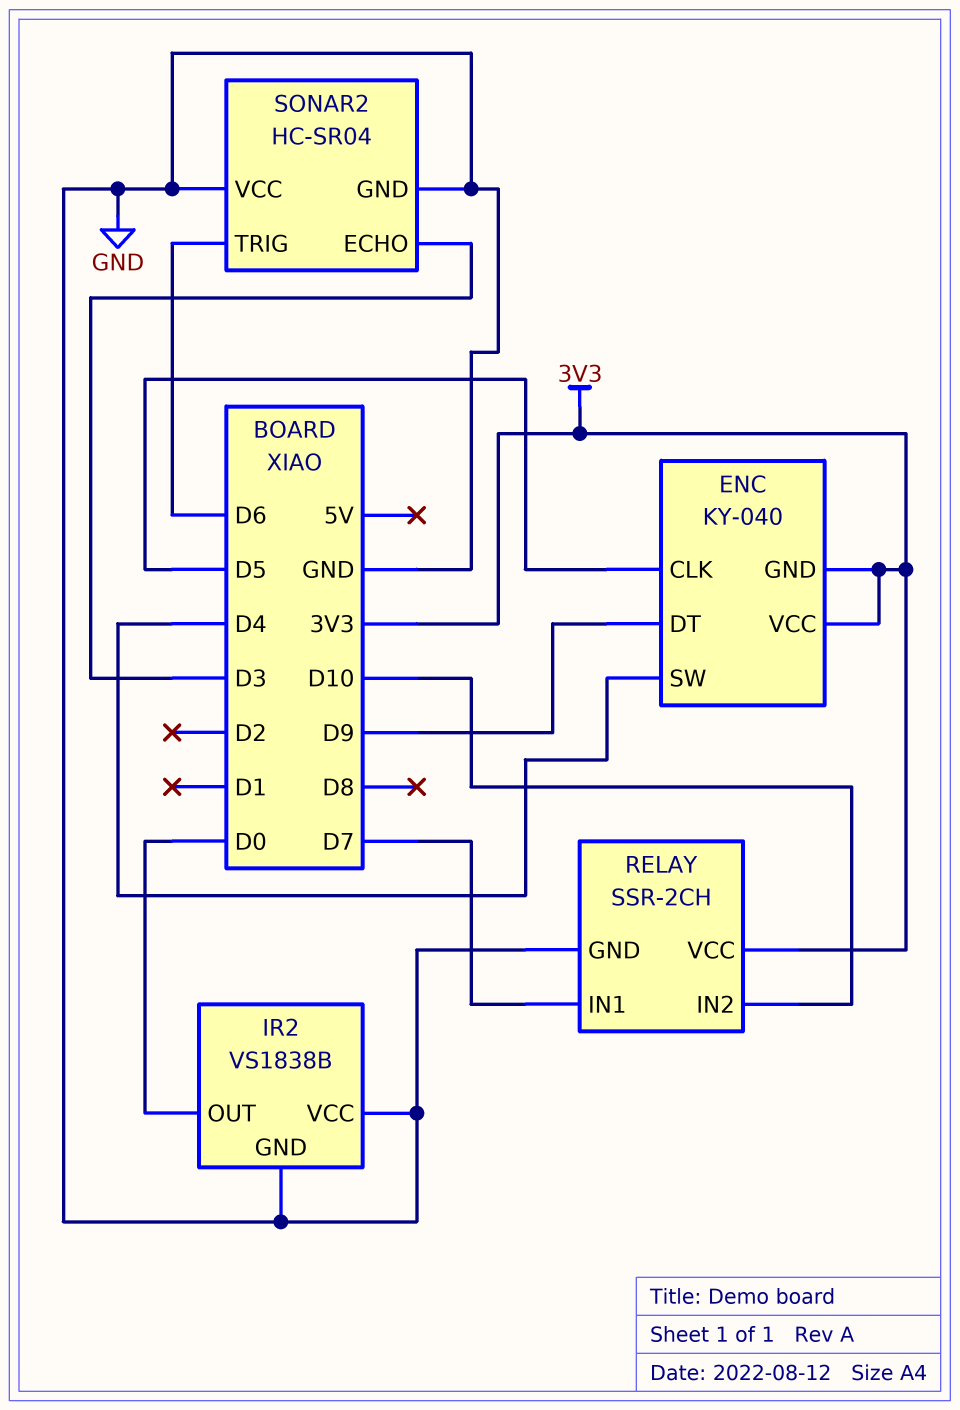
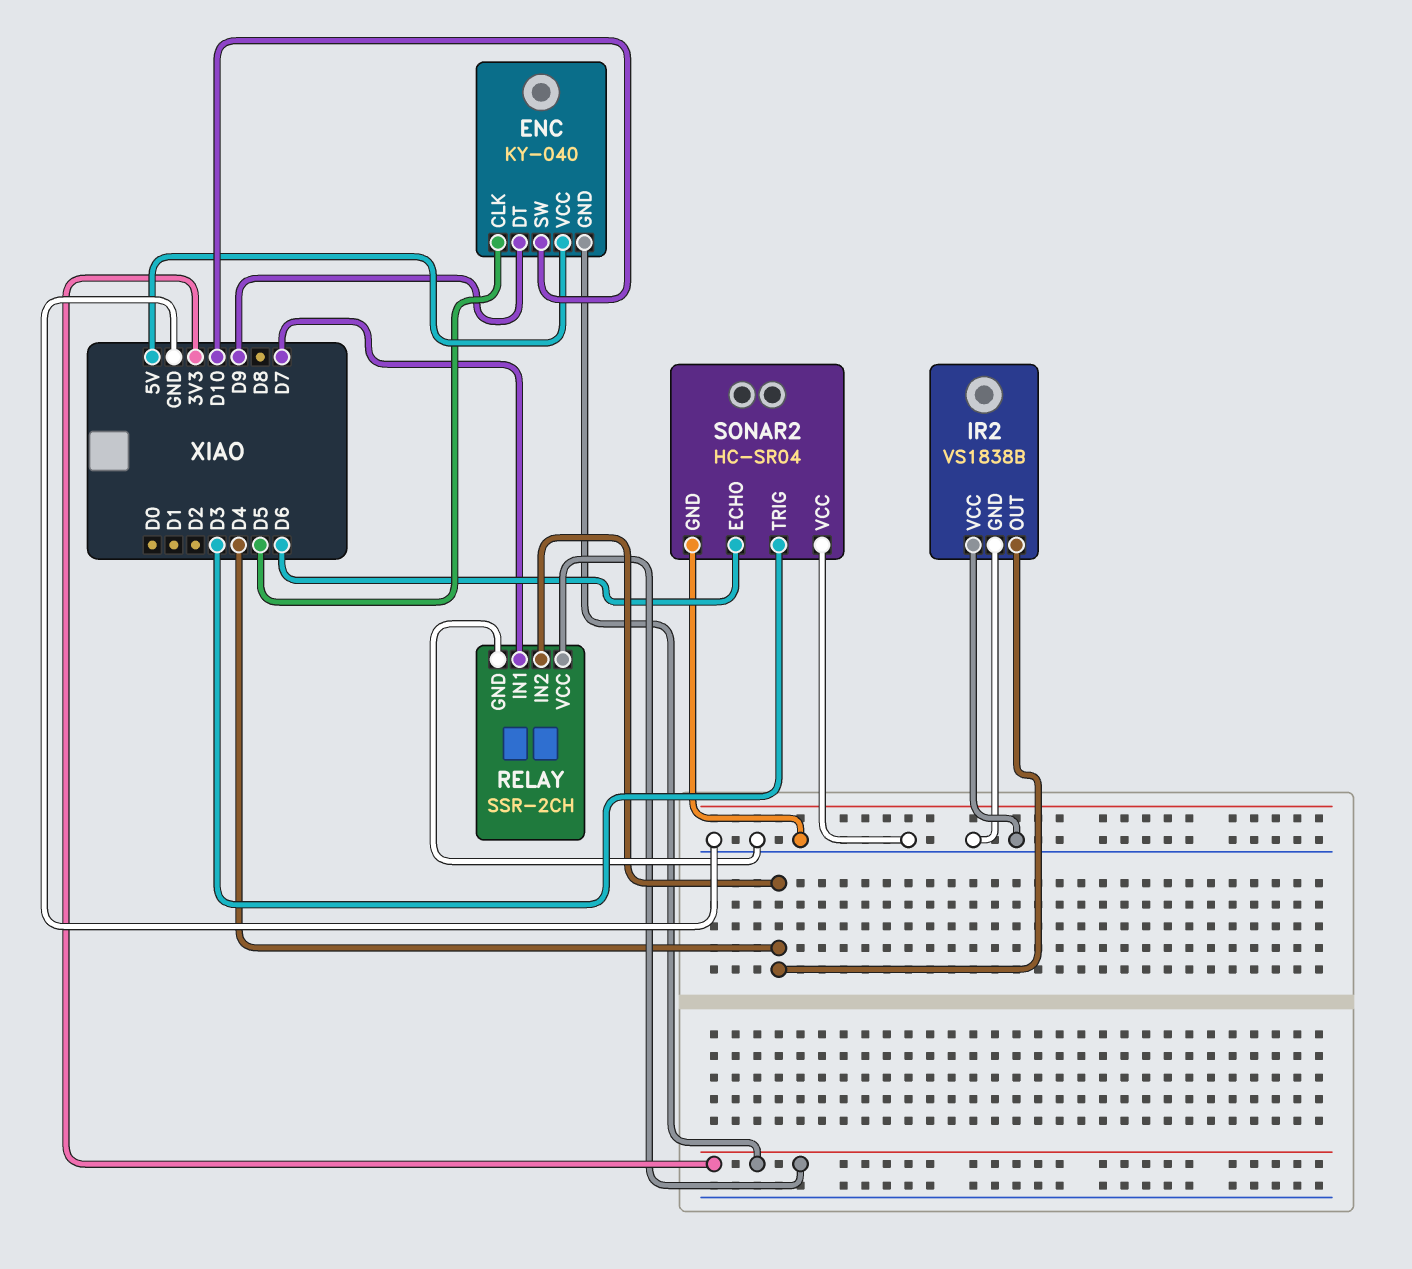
ENC pin SW: D4 -> D10
ENC pin VCC: 3V3 -> 5V
IR2 pin OUT: D0 -> D4
RELAY pin IN2: D10 -> D4
SONAR2 pin ECHO: D3 -> D6
SONAR2 pin TRIG: D6 -> D3

